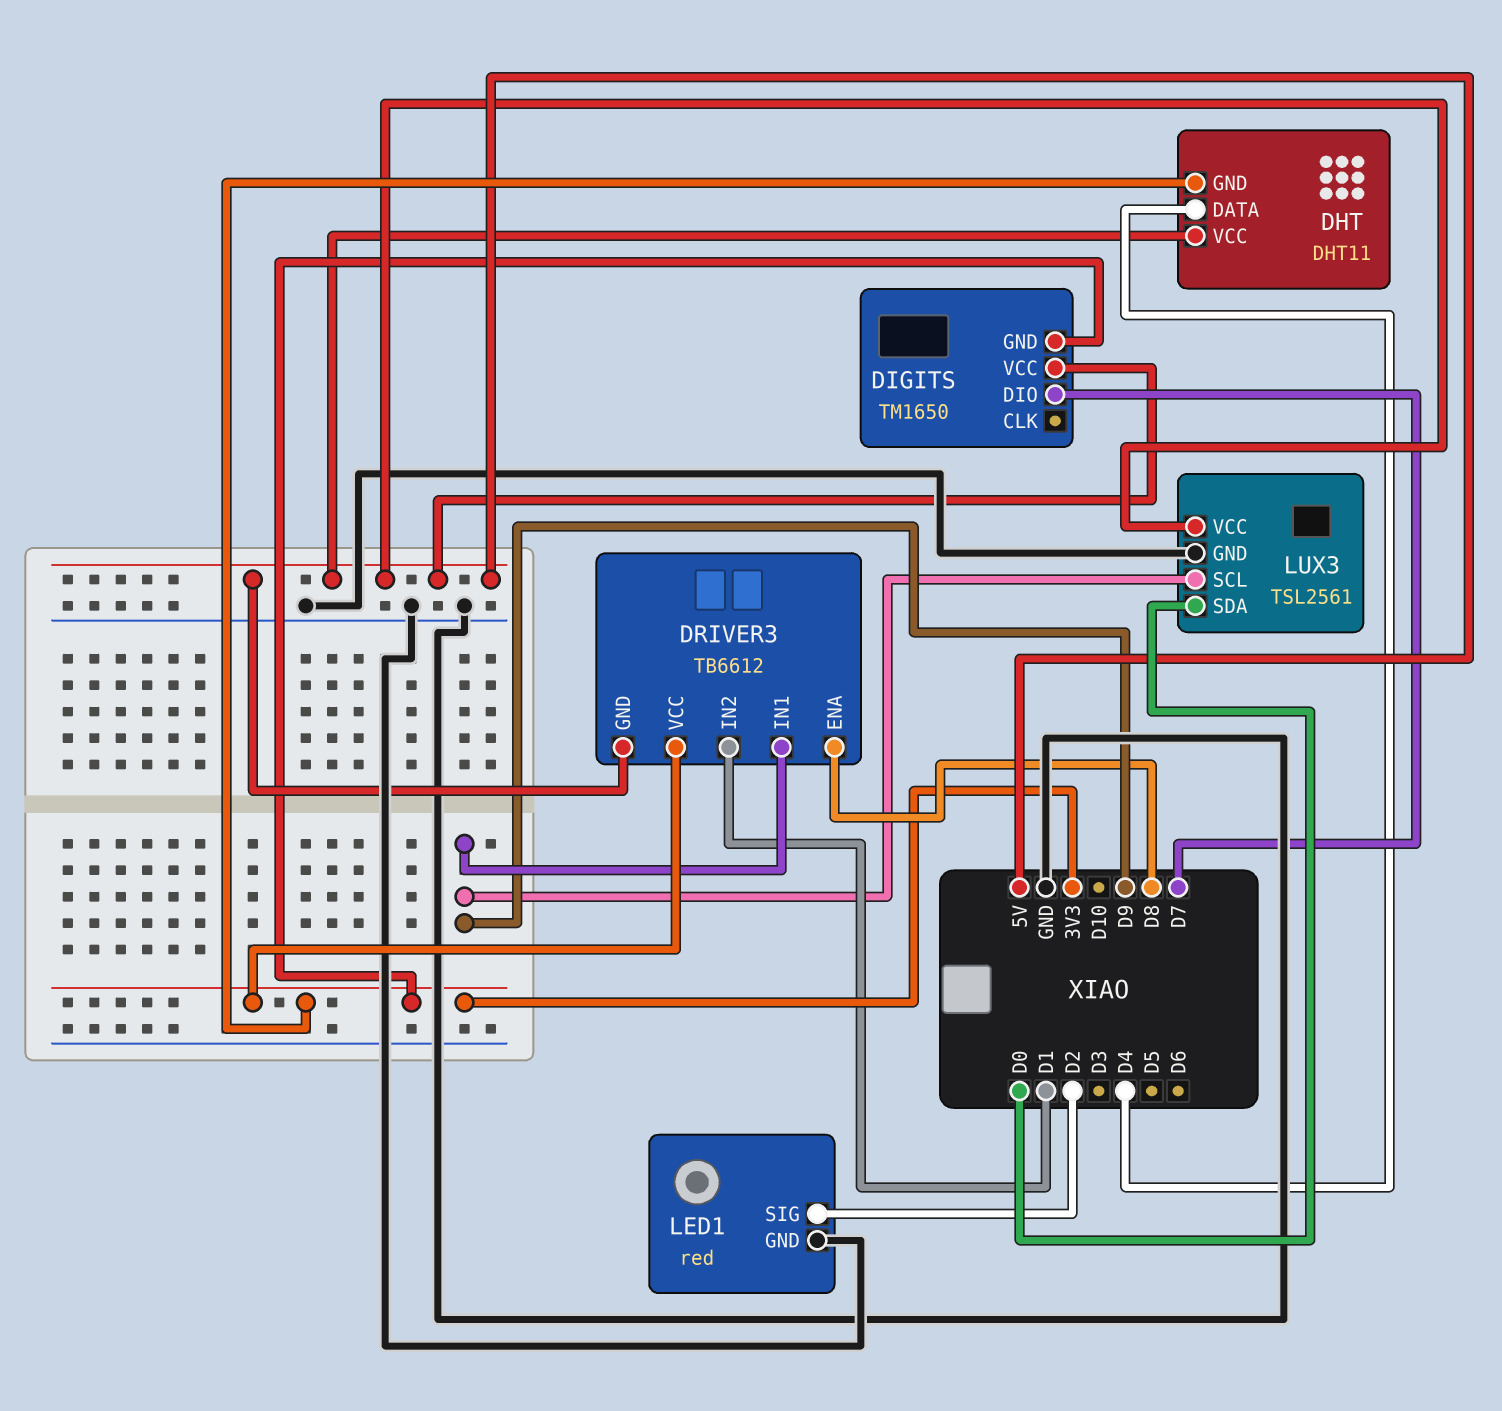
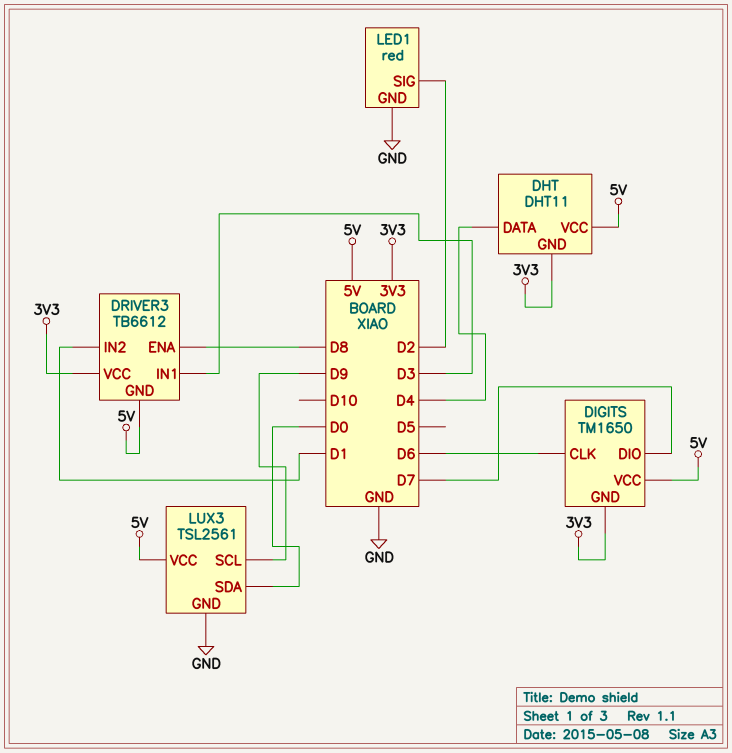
DIGITS pin CLK: none -> D6
DRIVER3 pin IN1: D9 -> D3

